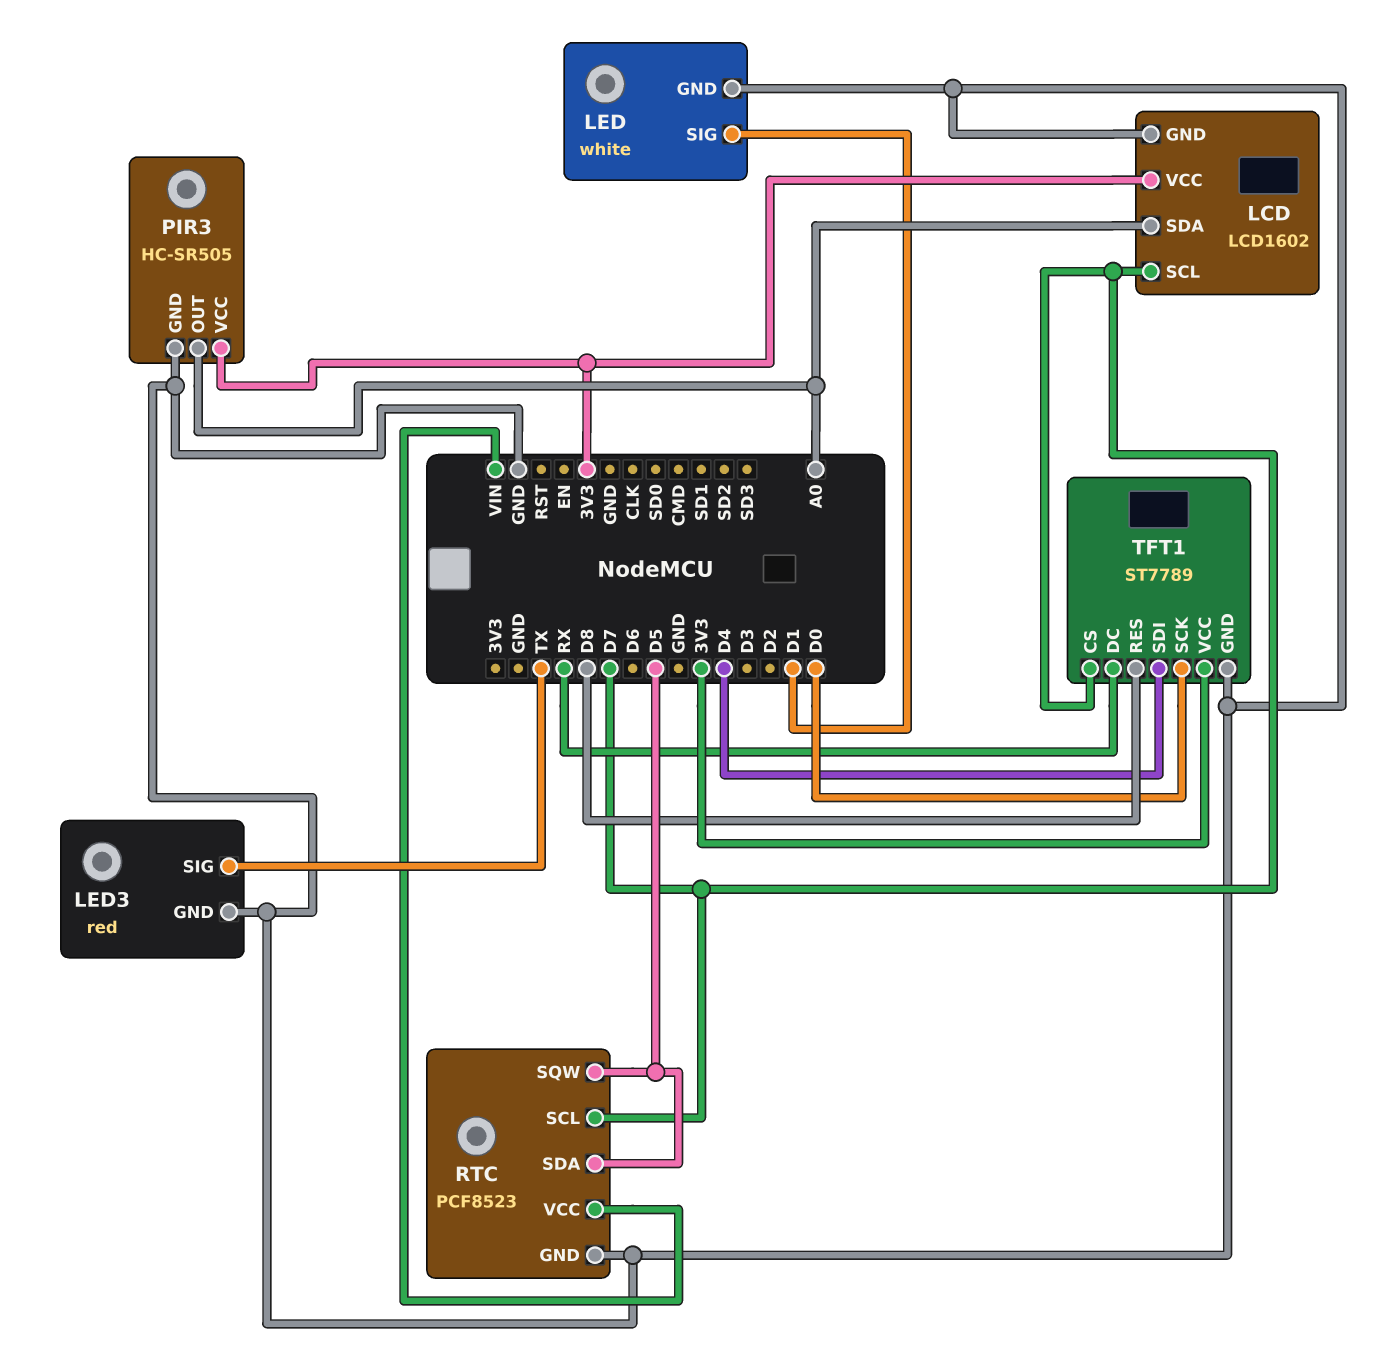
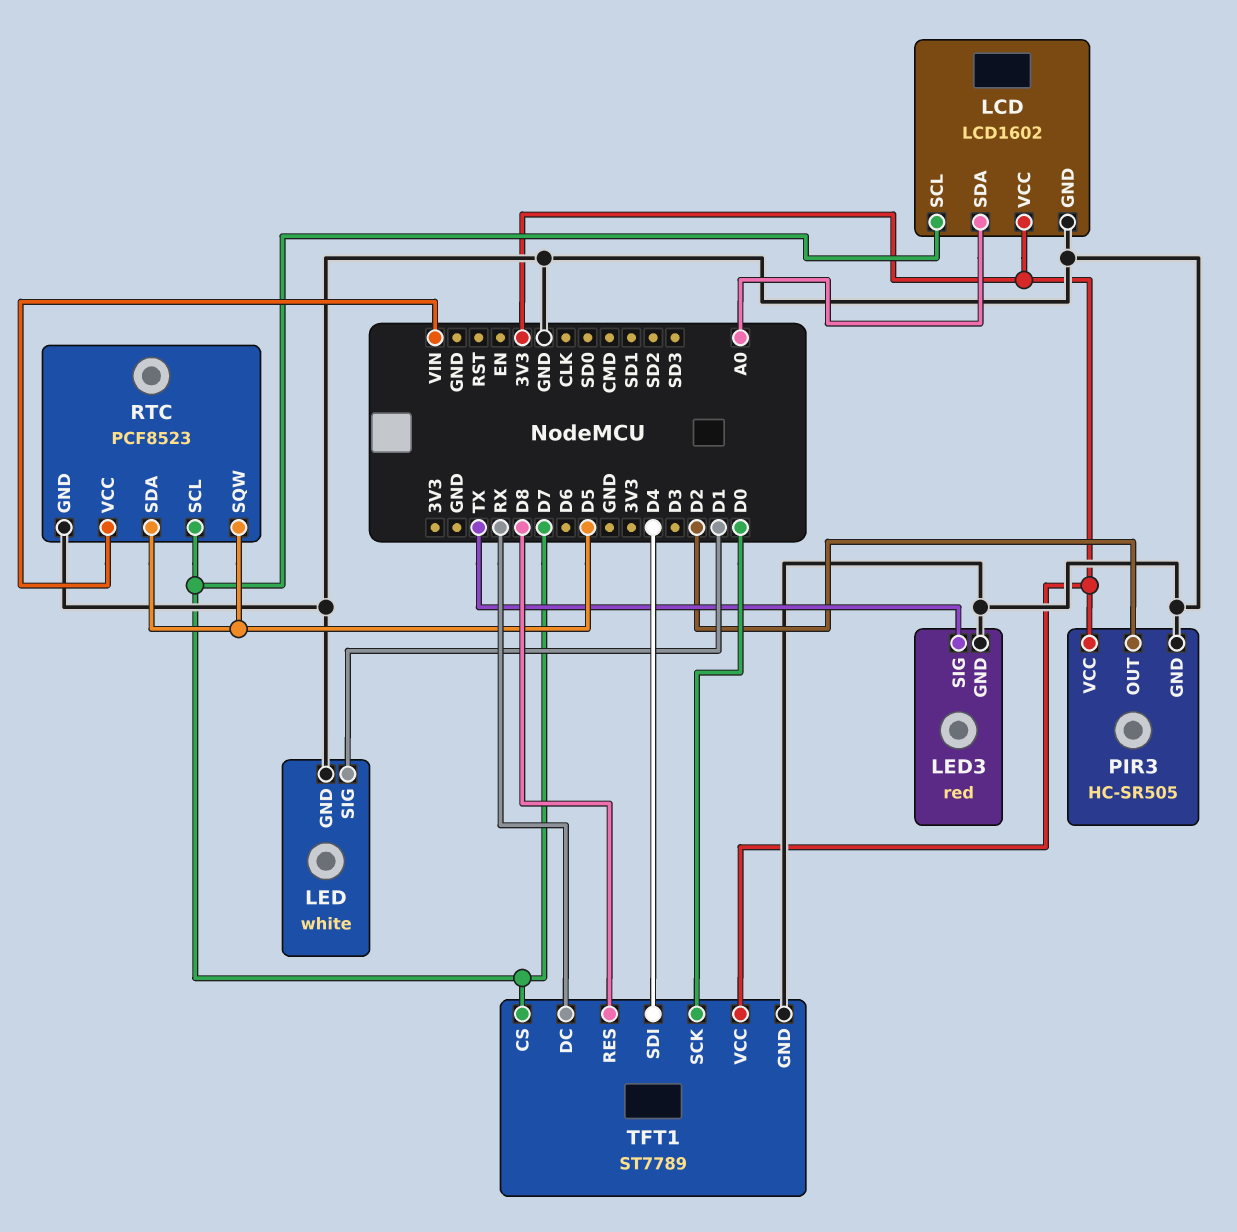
PIR3 pin OUT: A0 -> D2

